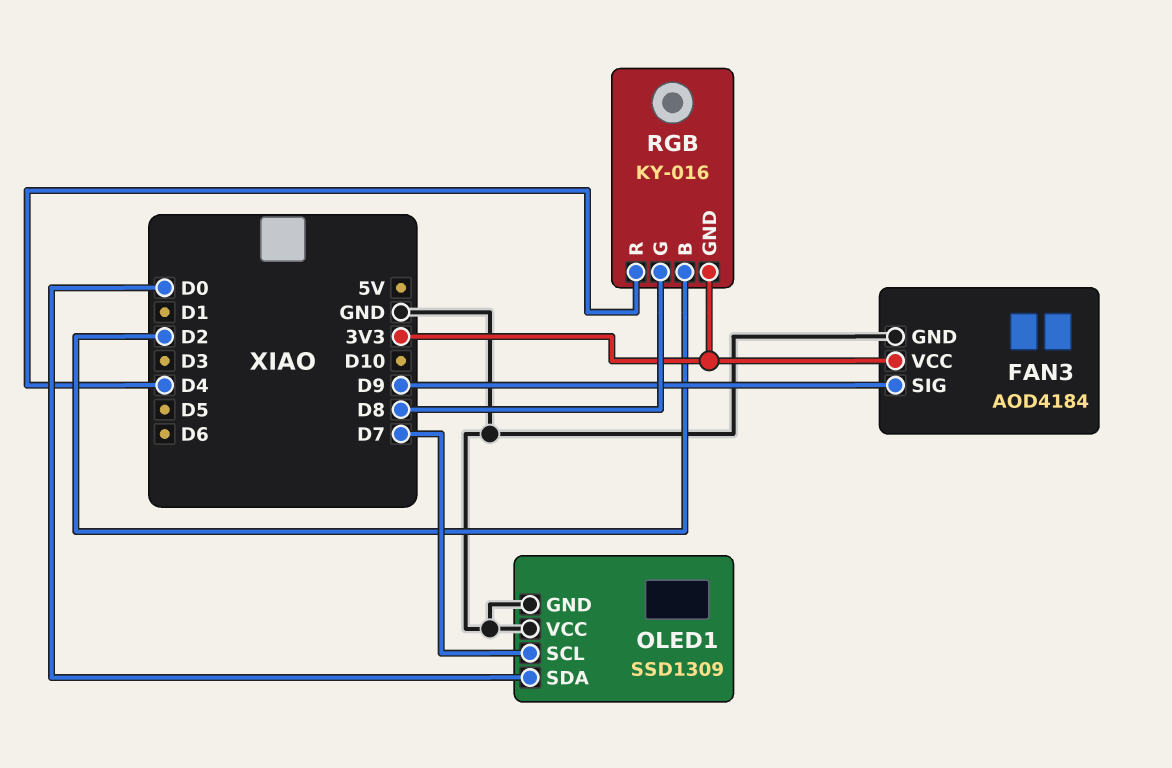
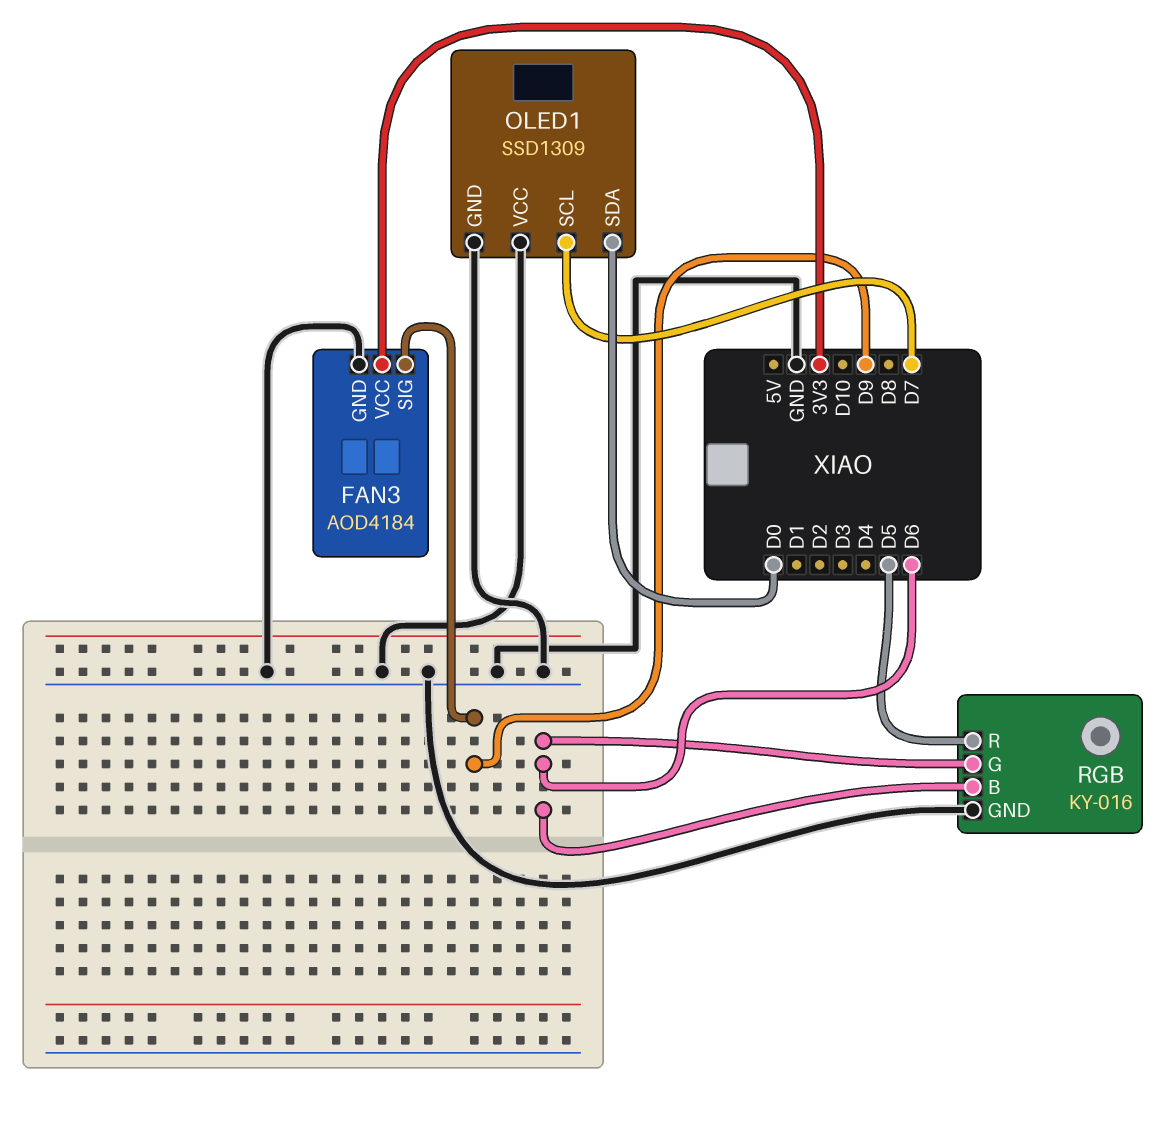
RGB pin B: D2 -> D6
RGB pin G: D8 -> D6
RGB pin GND: 3V3 -> GND
RGB pin R: D4 -> D5

